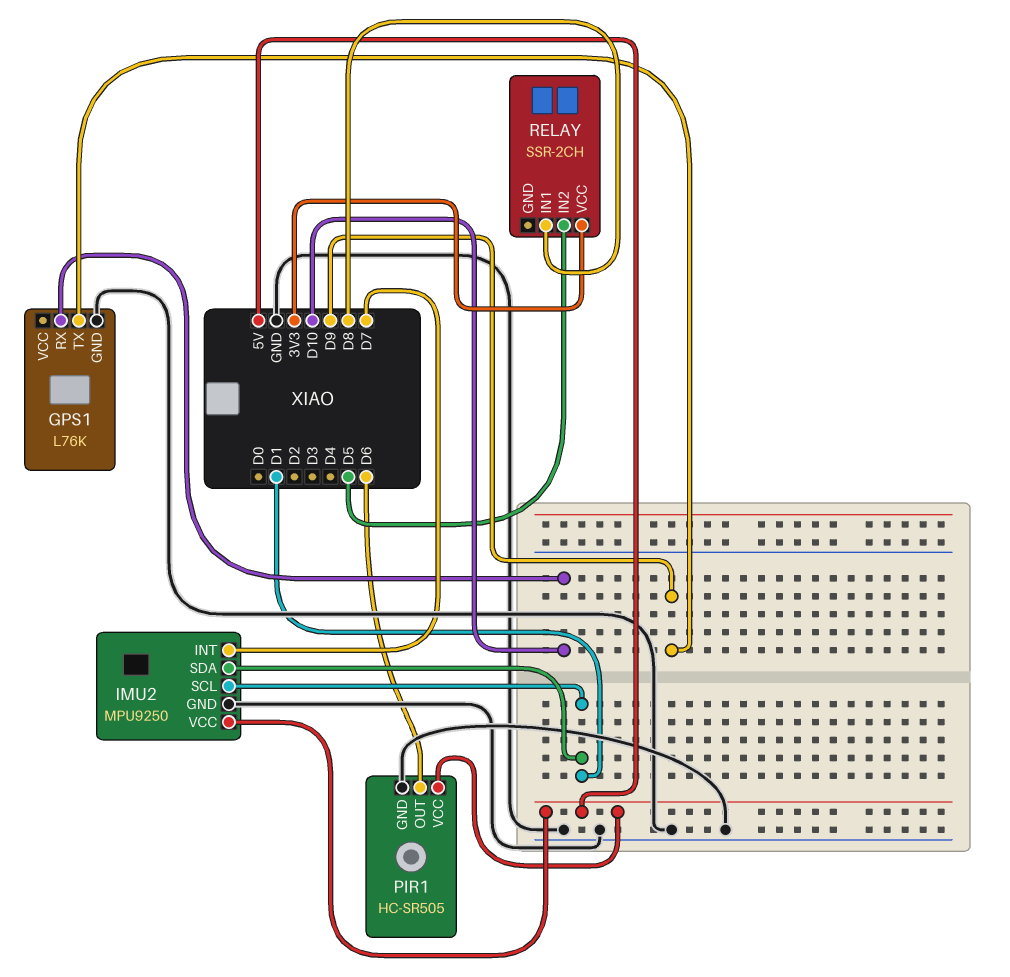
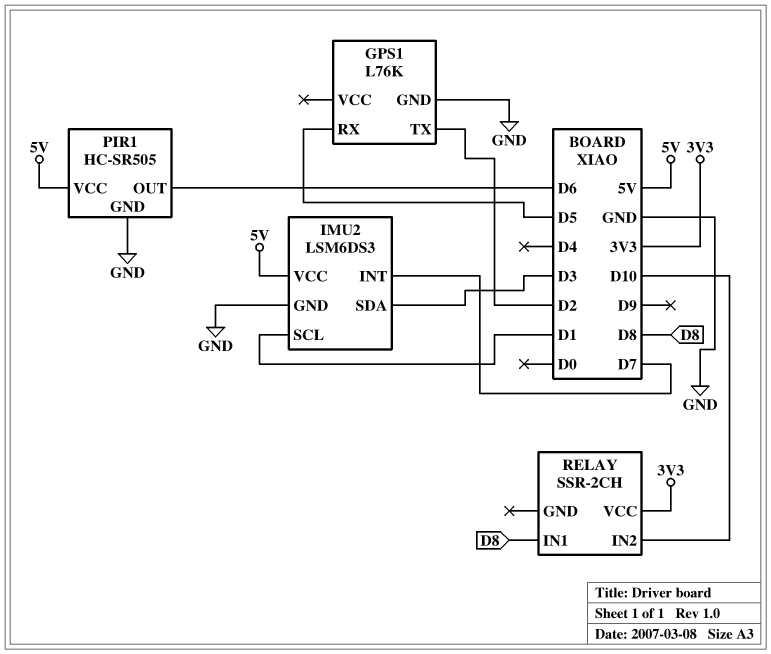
GPS1 pin RX: D10 -> D5
GPS1 pin TX: D9 -> D2
IMU2: MPU9250 -> LSM6DS3
IMU2 pin SDA: D1 -> D3
RELAY pin IN2: D5 -> D10

